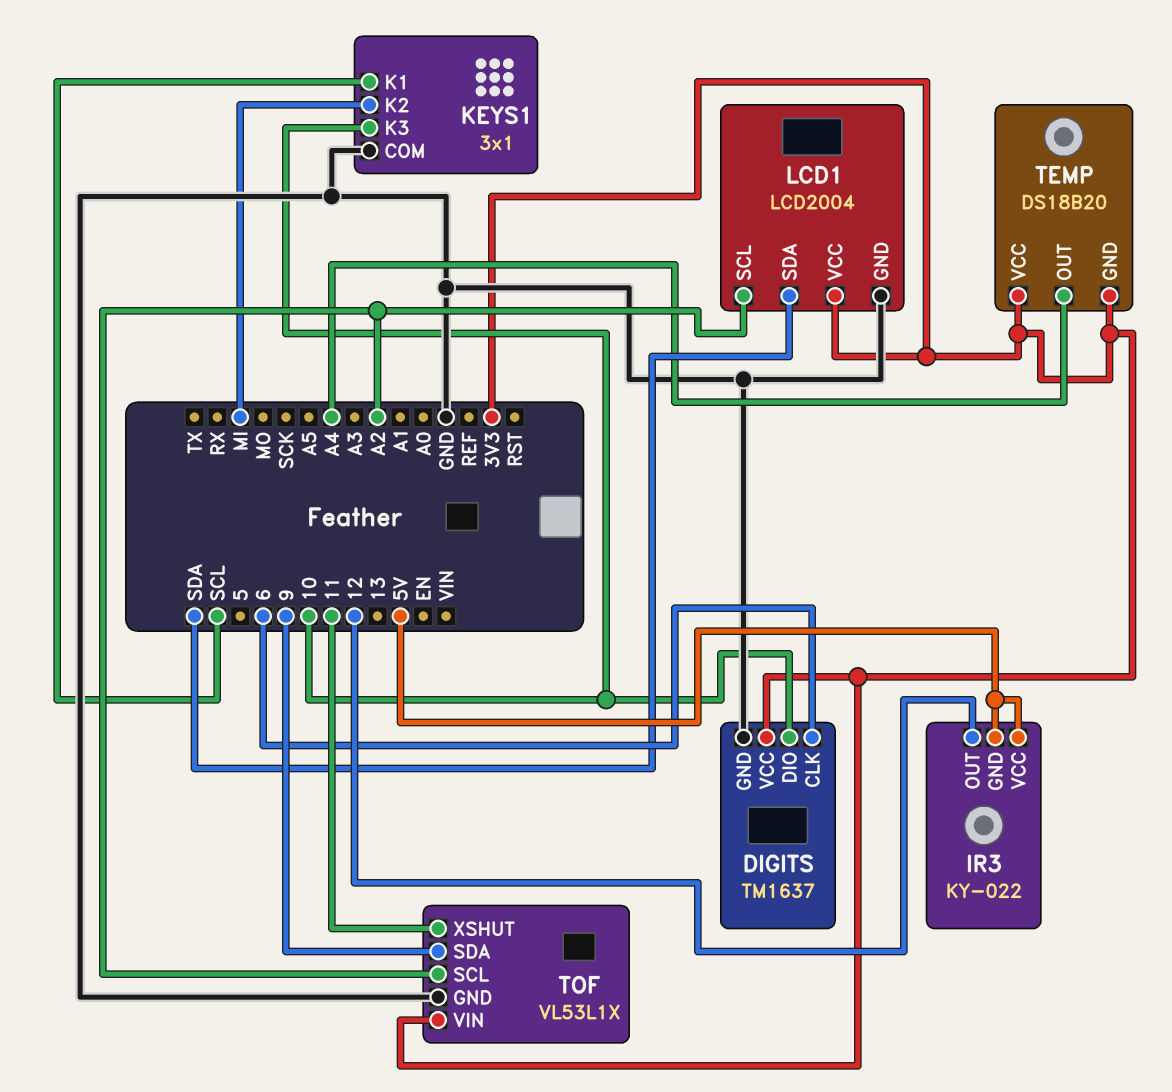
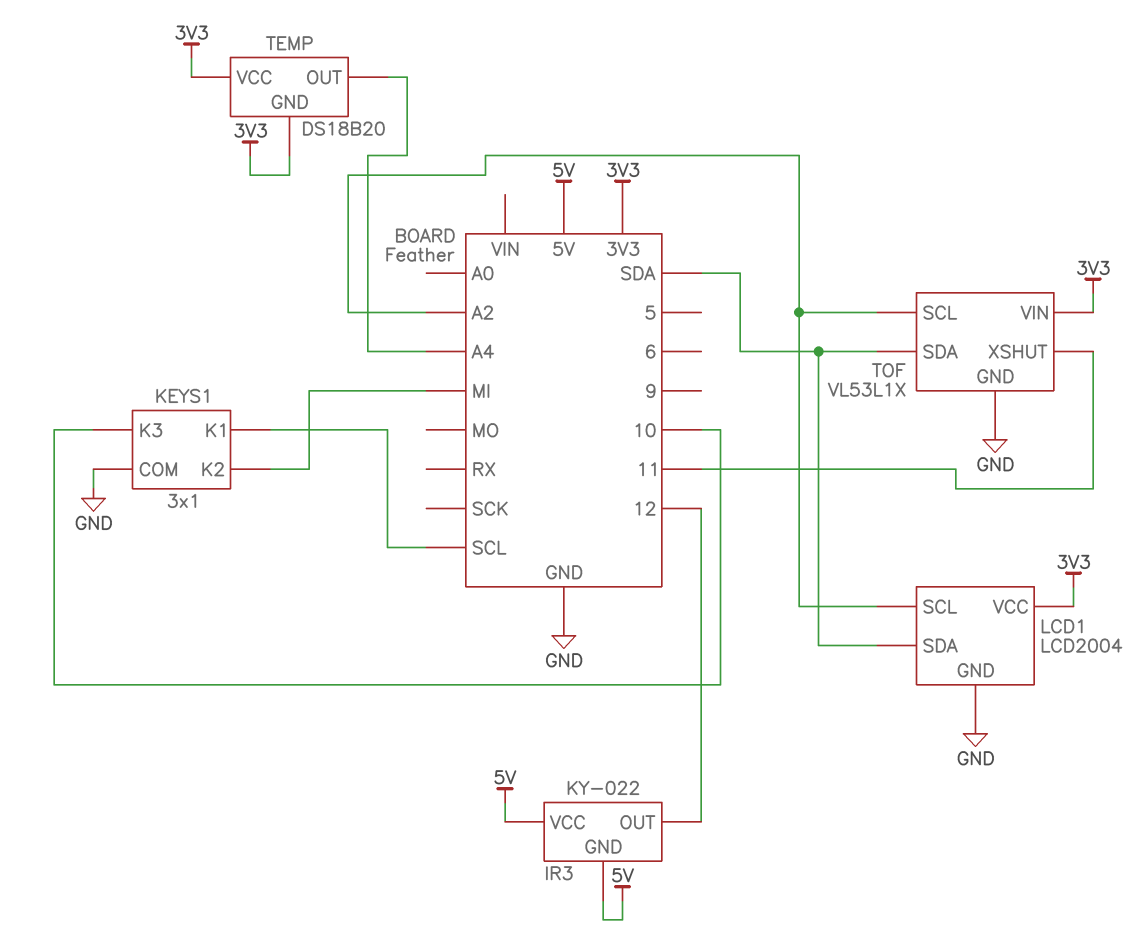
DIGITS: TM1637 -> none
DIGITS pin CLK: 6 -> none
DIGITS pin DIO: 10 -> none
DIGITS pin GND: GND -> none
DIGITS pin VCC: 3V3 -> none
TOF pin SDA: 9 -> SDA

